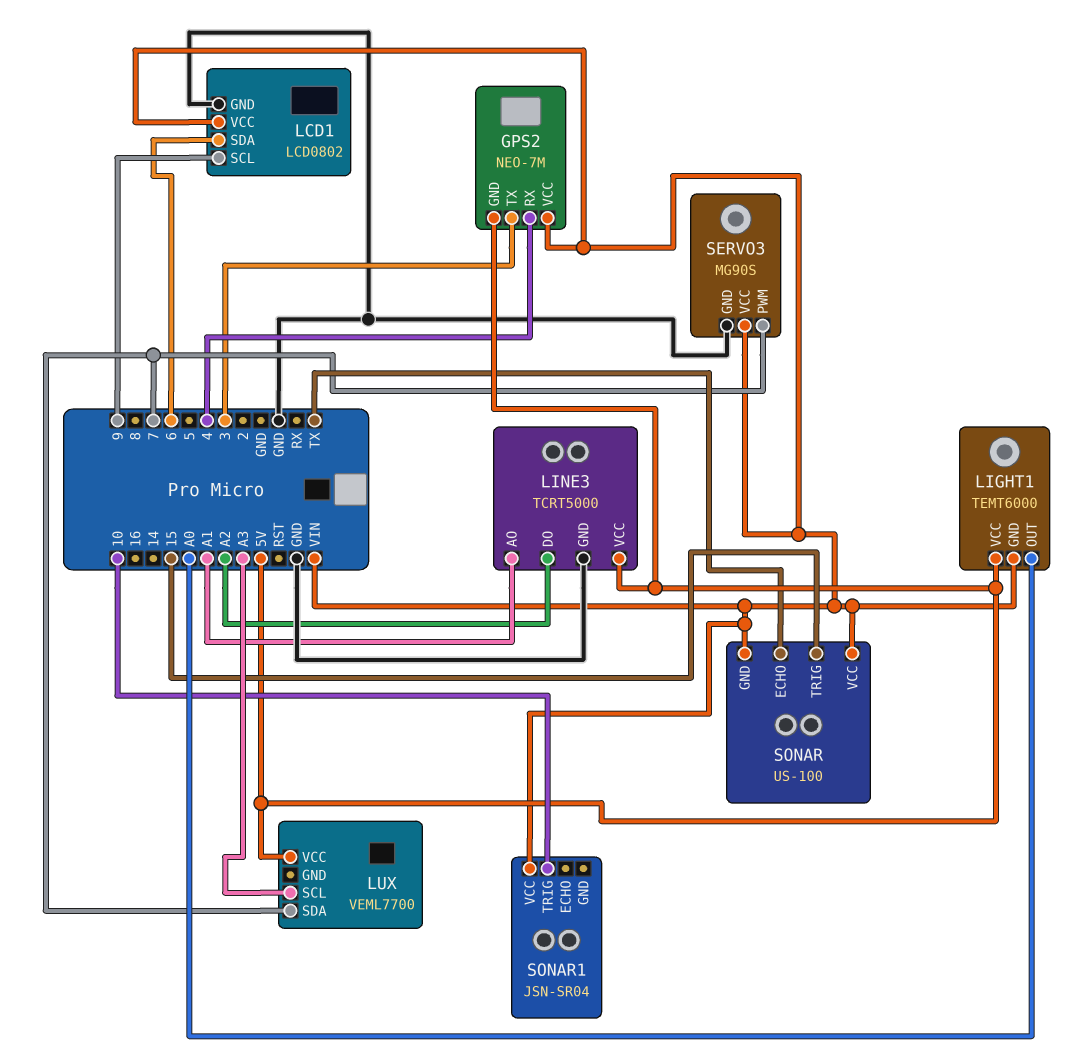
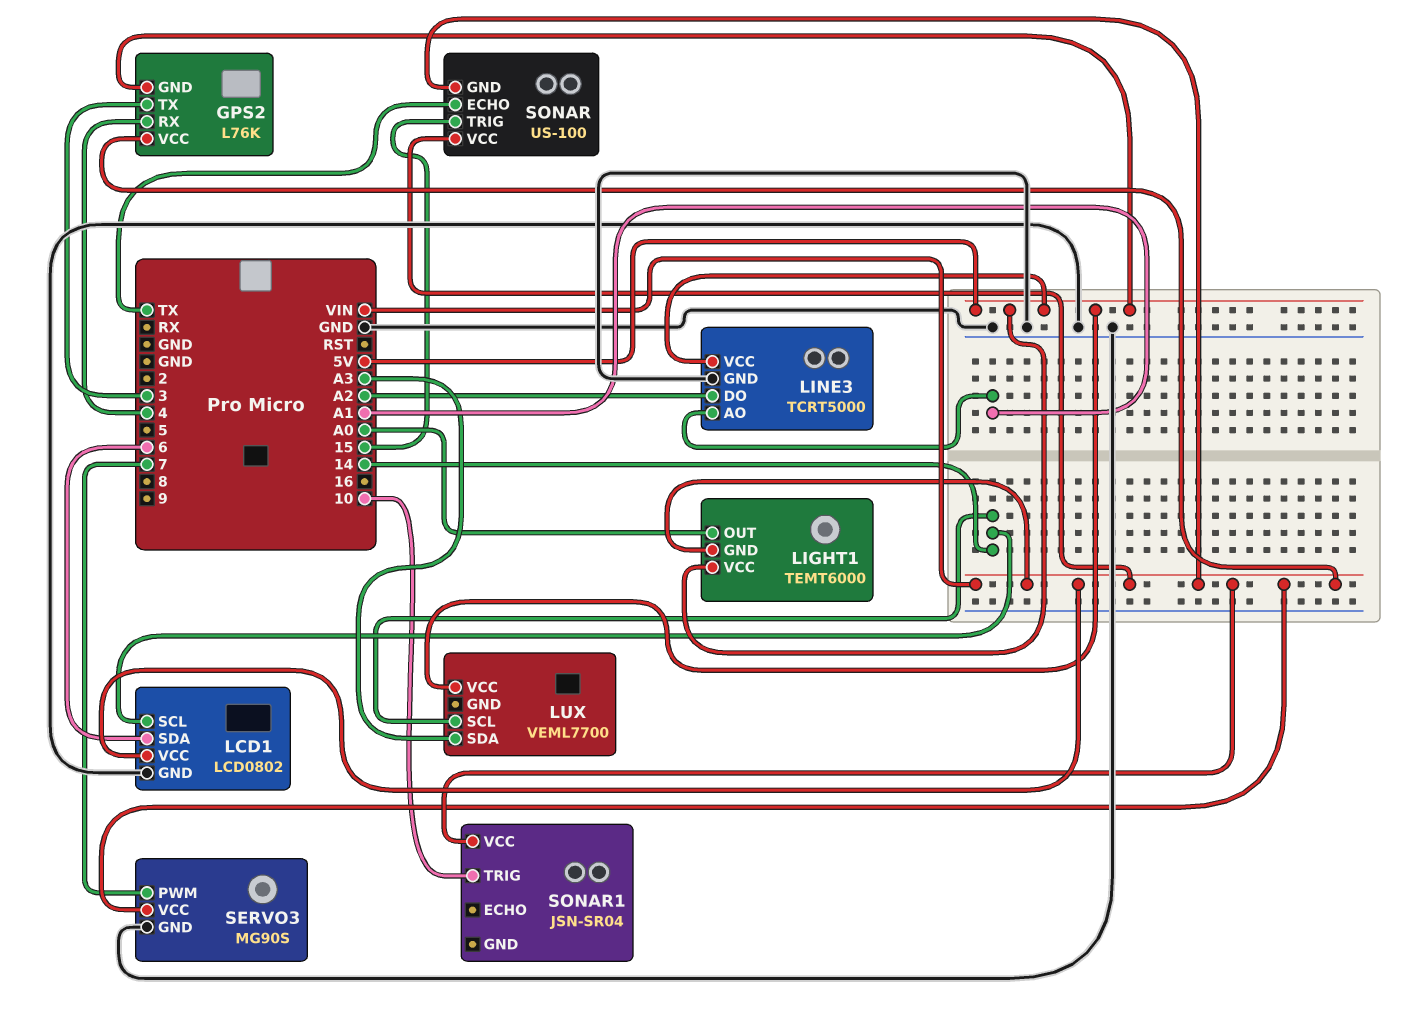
GPS2: NEO-7M -> L76K
LCD1 pin SCL: 9 -> 14
LUX pin SCL: A3 -> 14
LUX pin SDA: 7 -> A3

